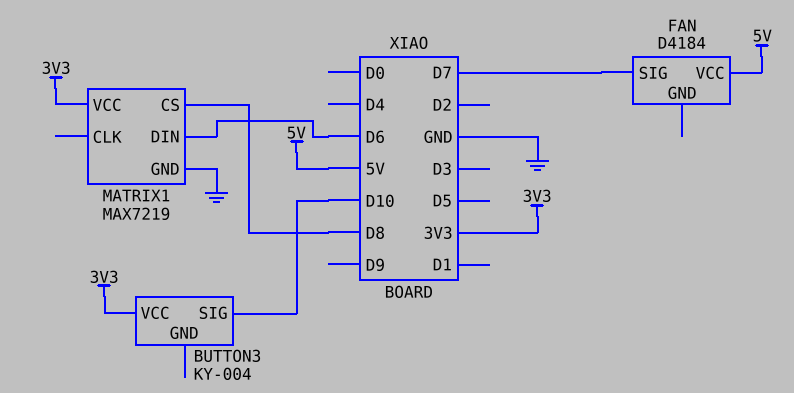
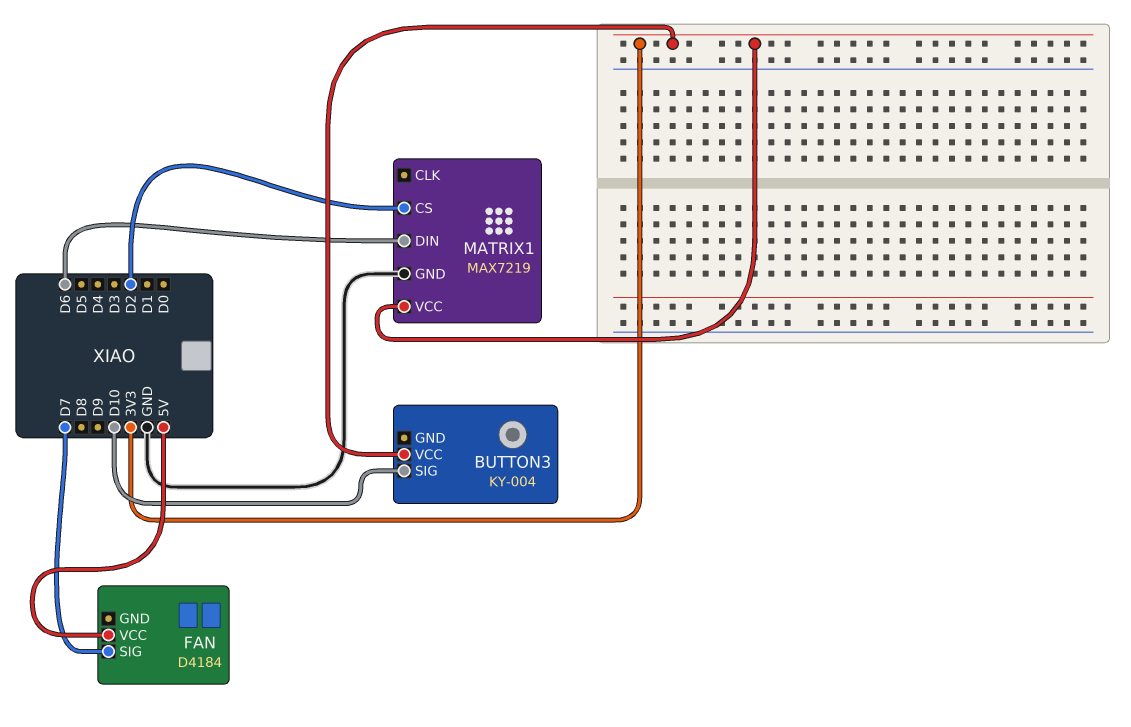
MATRIX1 pin CS: D8 -> D2

